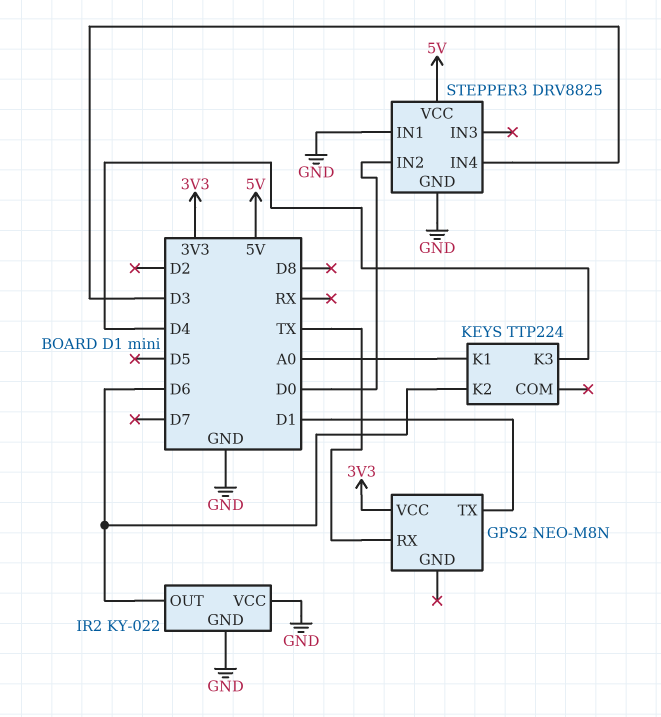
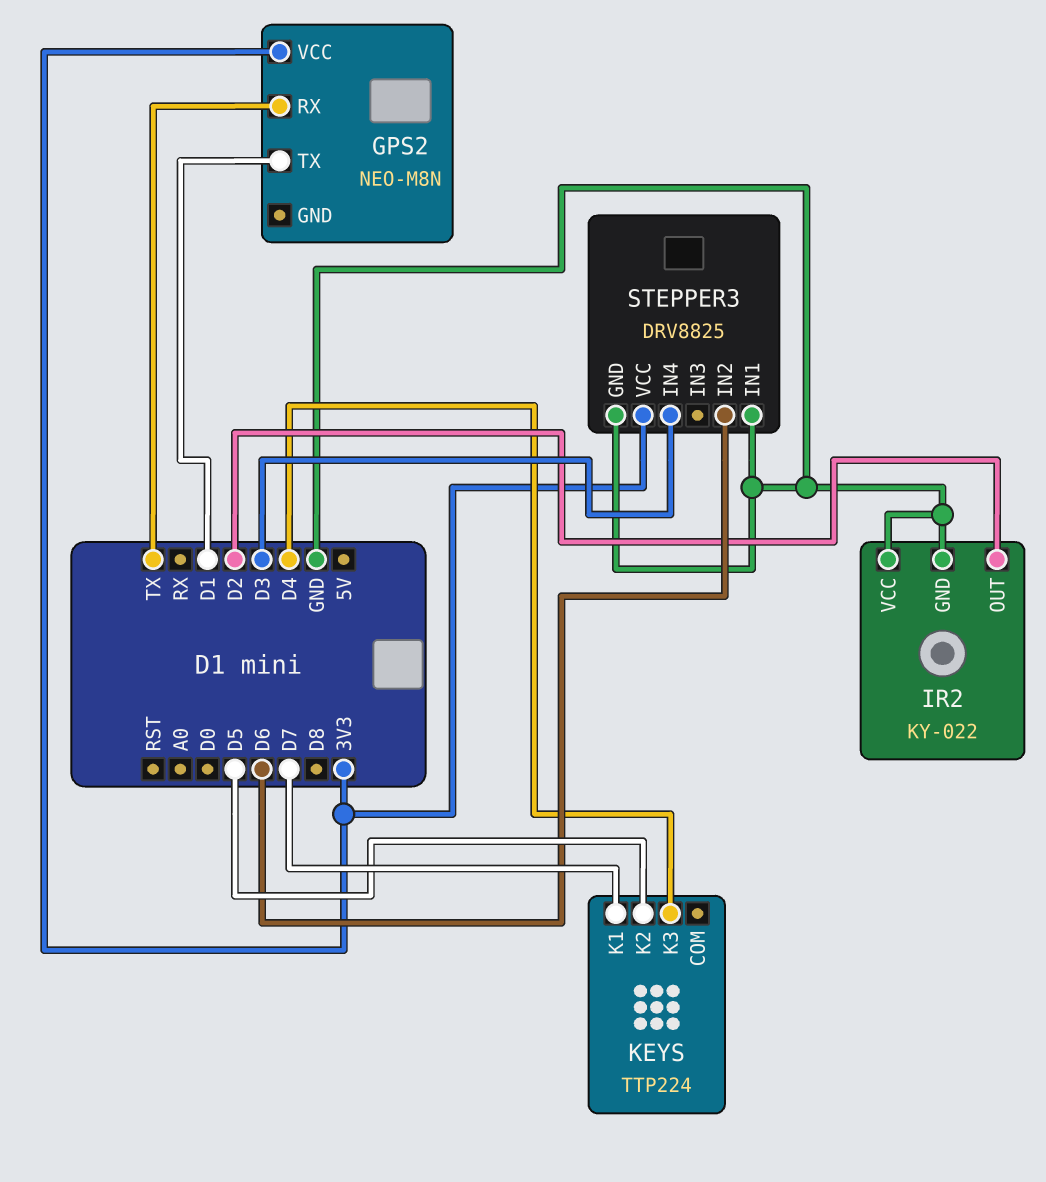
IR2 pin OUT: D6 -> D2
KEYS pin K1: A0 -> D7
KEYS pin K2: D6 -> D5
STEPPER3 pin IN2: D0 -> D6
STEPPER3 pin VCC: 5V -> 3V3

